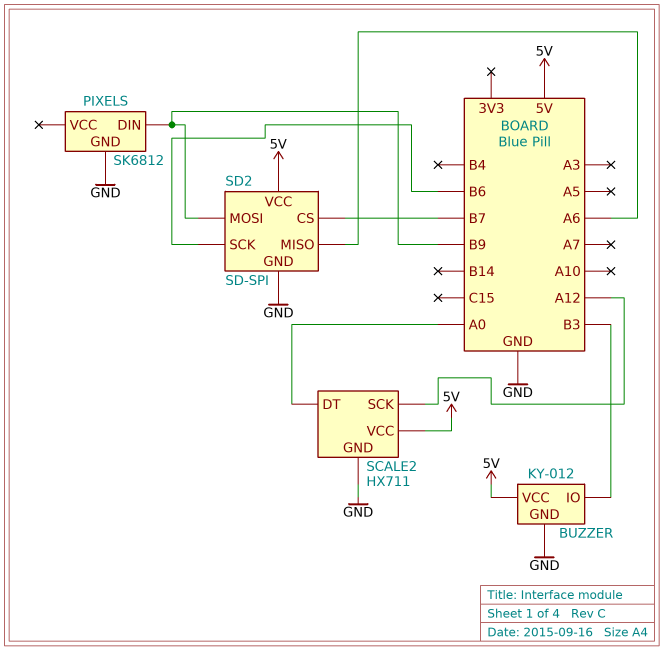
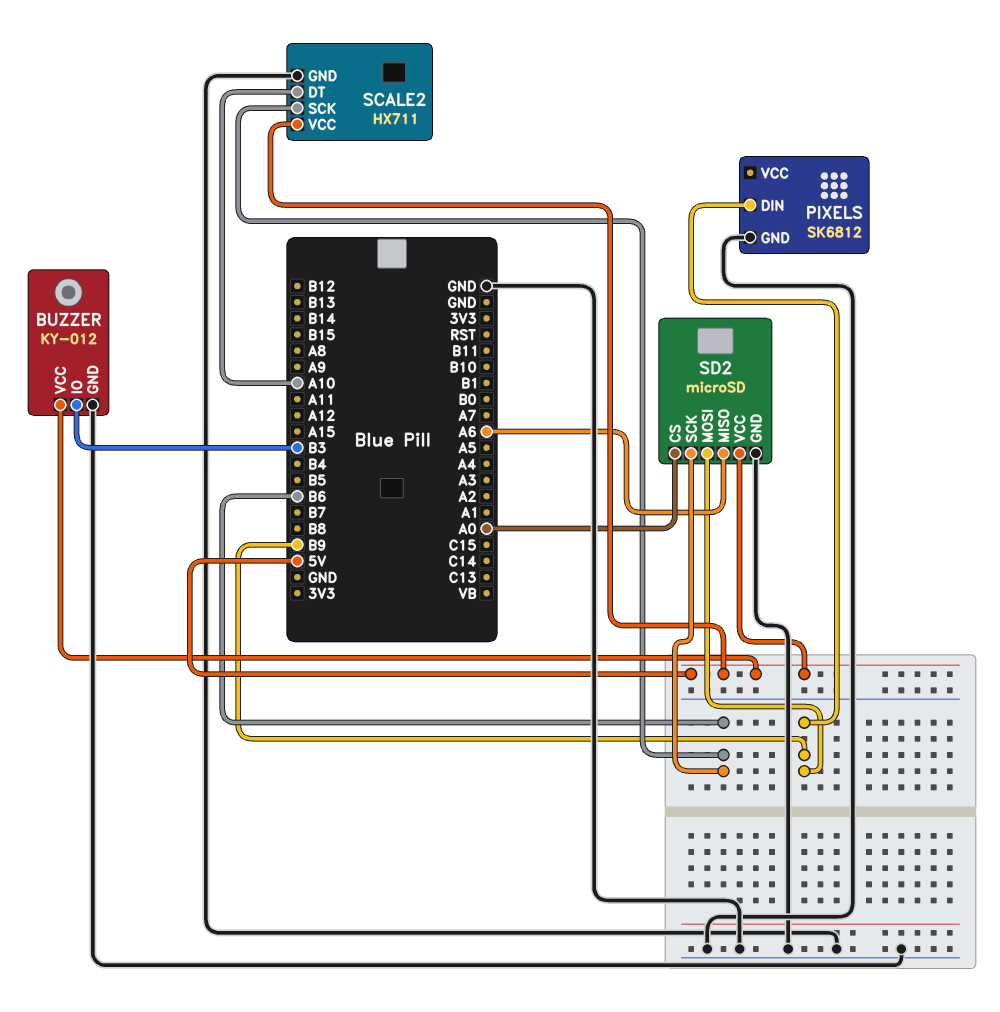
SCALE2 pin DT: A0 -> A10
SCALE2 pin SCK: A12 -> B6
SD2: SD-SPI -> microSD
SD2 pin CS: B7 -> A0

